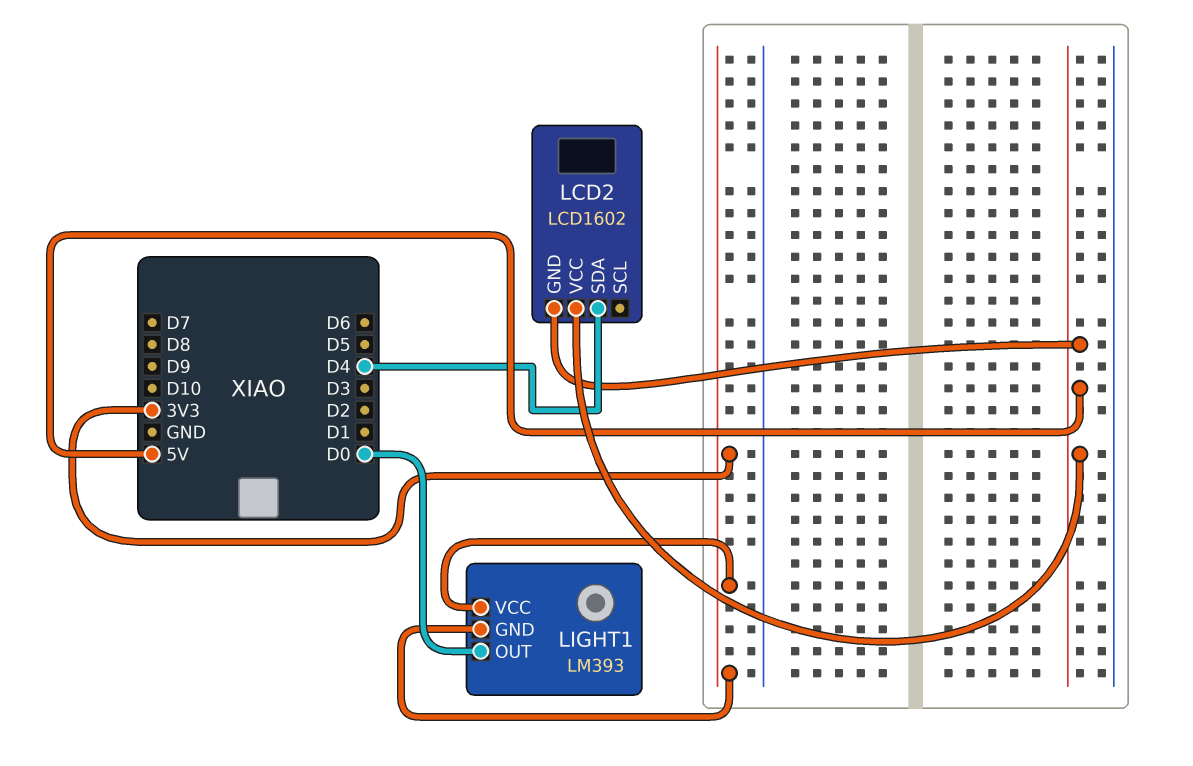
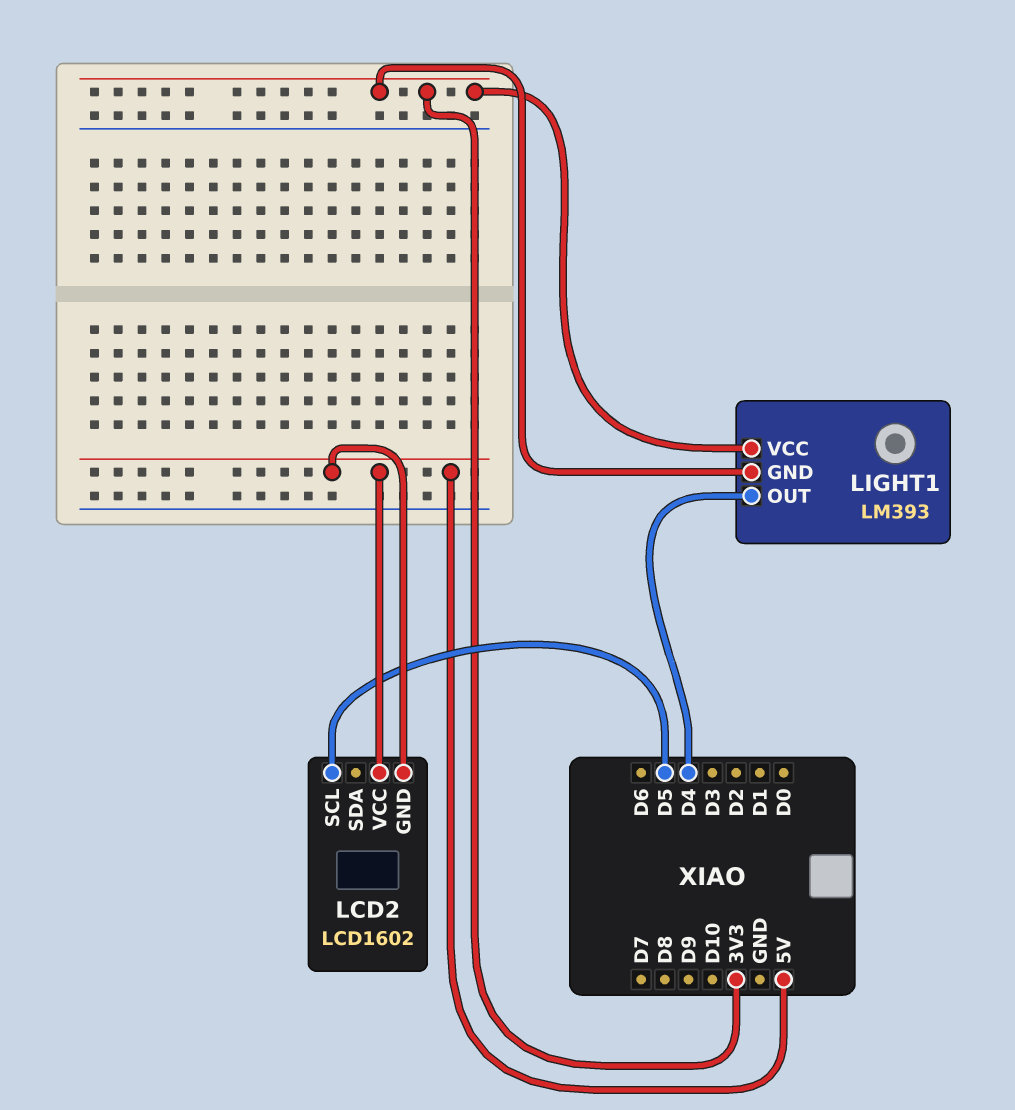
LCD2 pin SCL: none -> D5
LCD2 pin SDA: D4 -> none
LIGHT1 pin OUT: D0 -> D4

